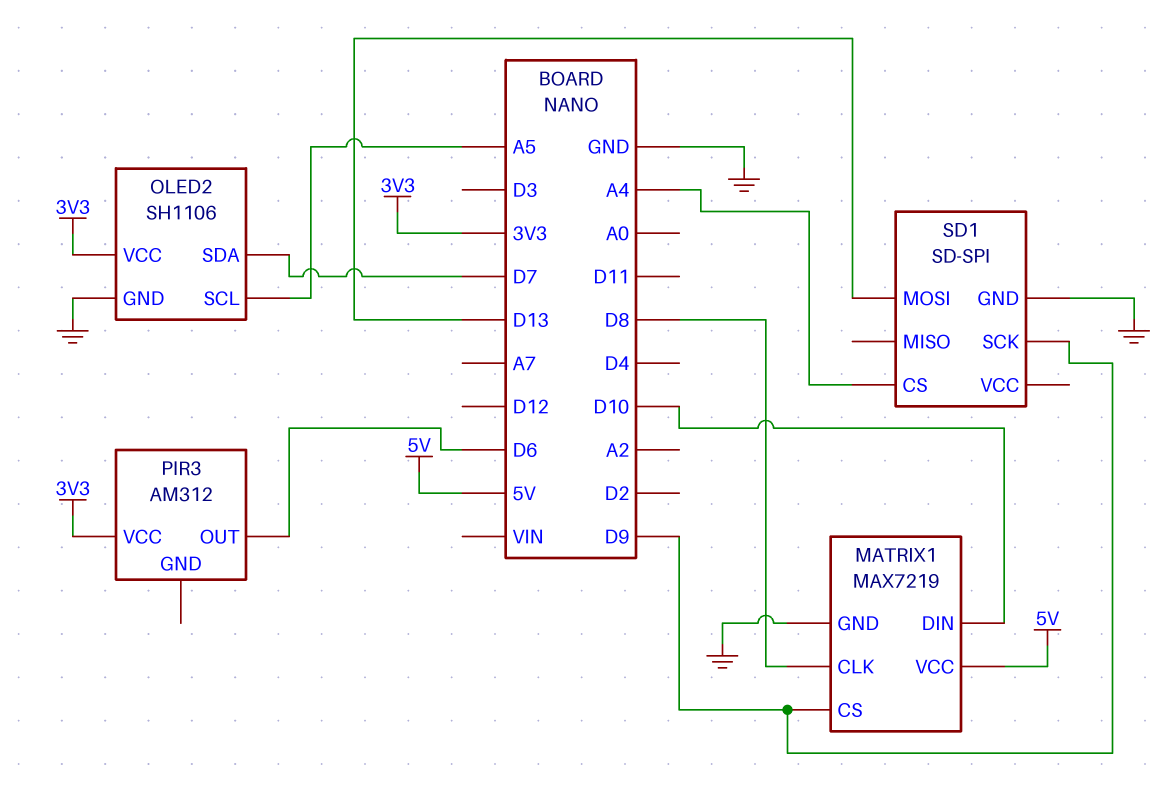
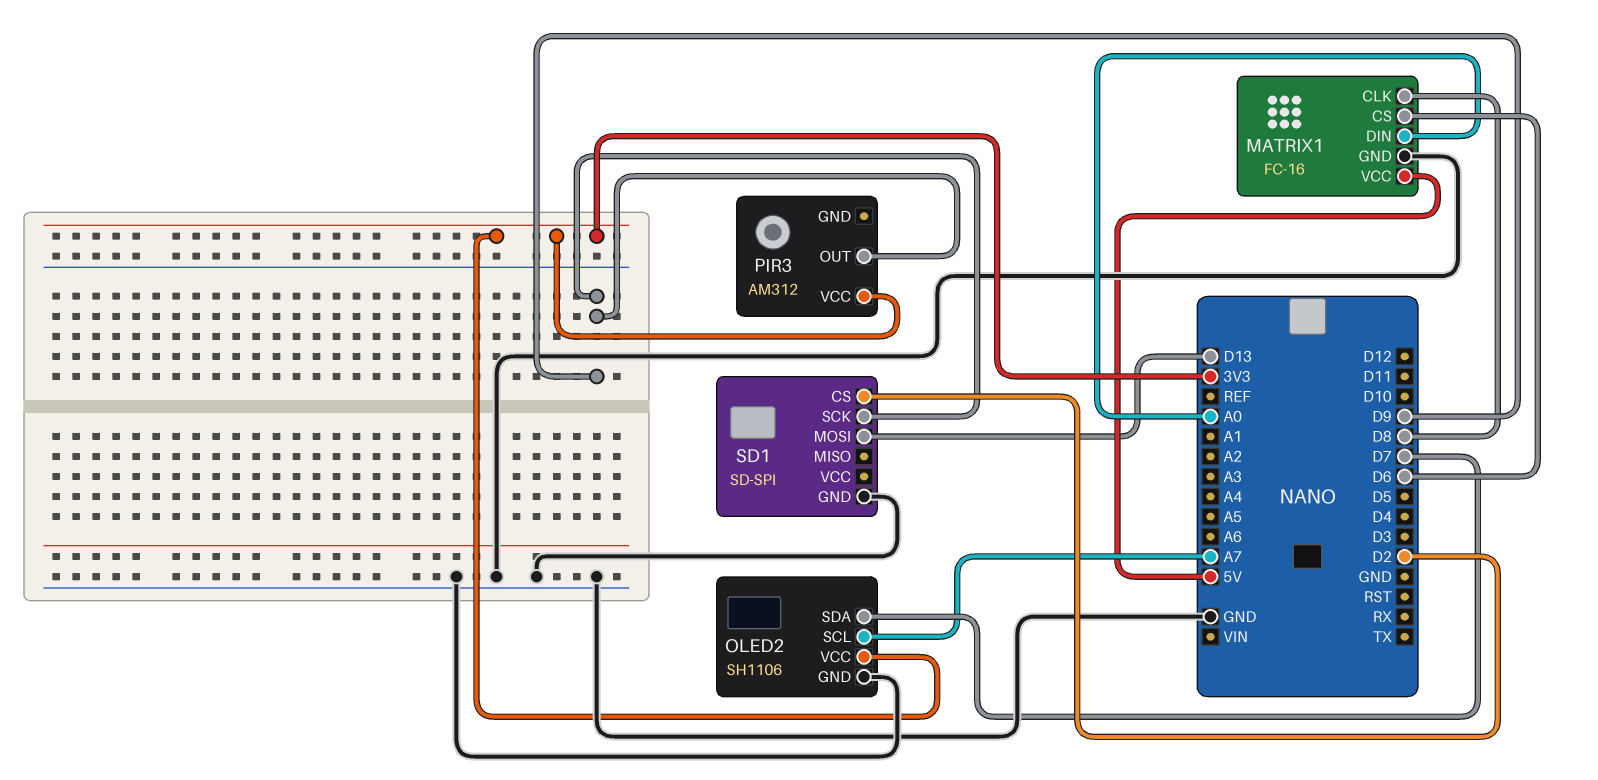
MATRIX1: MAX7219 -> FC-16
MATRIX1 pin CS: D9 -> D6
MATRIX1 pin DIN: D10 -> A0
OLED2 pin SCL: A5 -> A7
PIR3 pin OUT: D6 -> D9
SD1 pin CS: A4 -> D2

